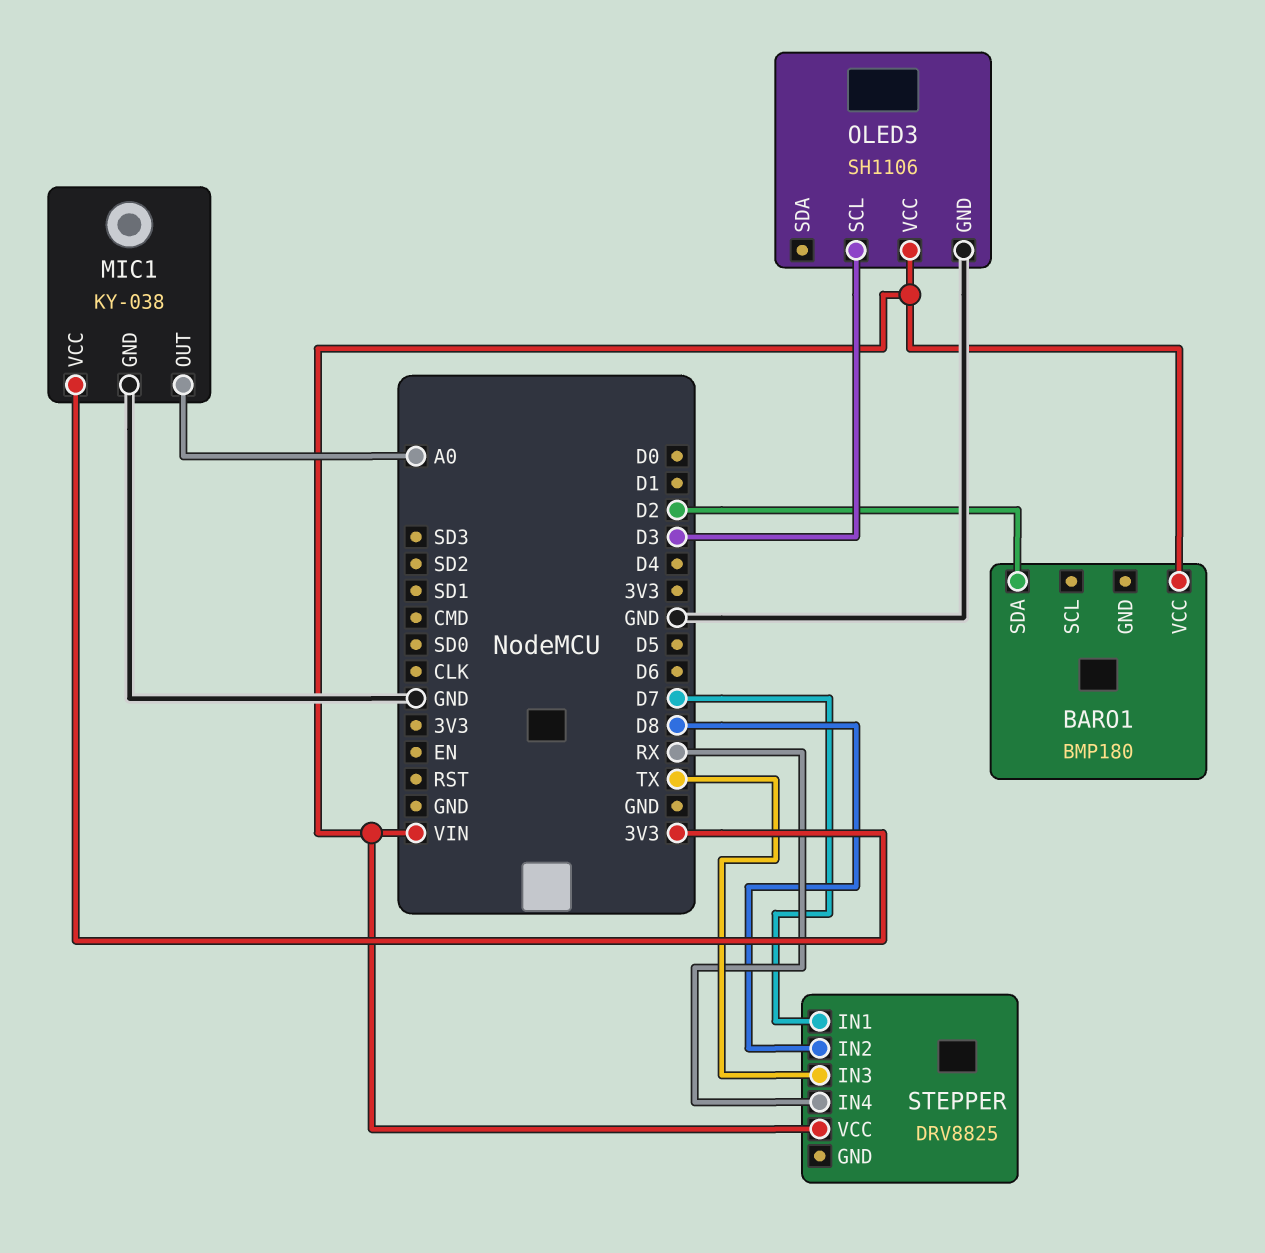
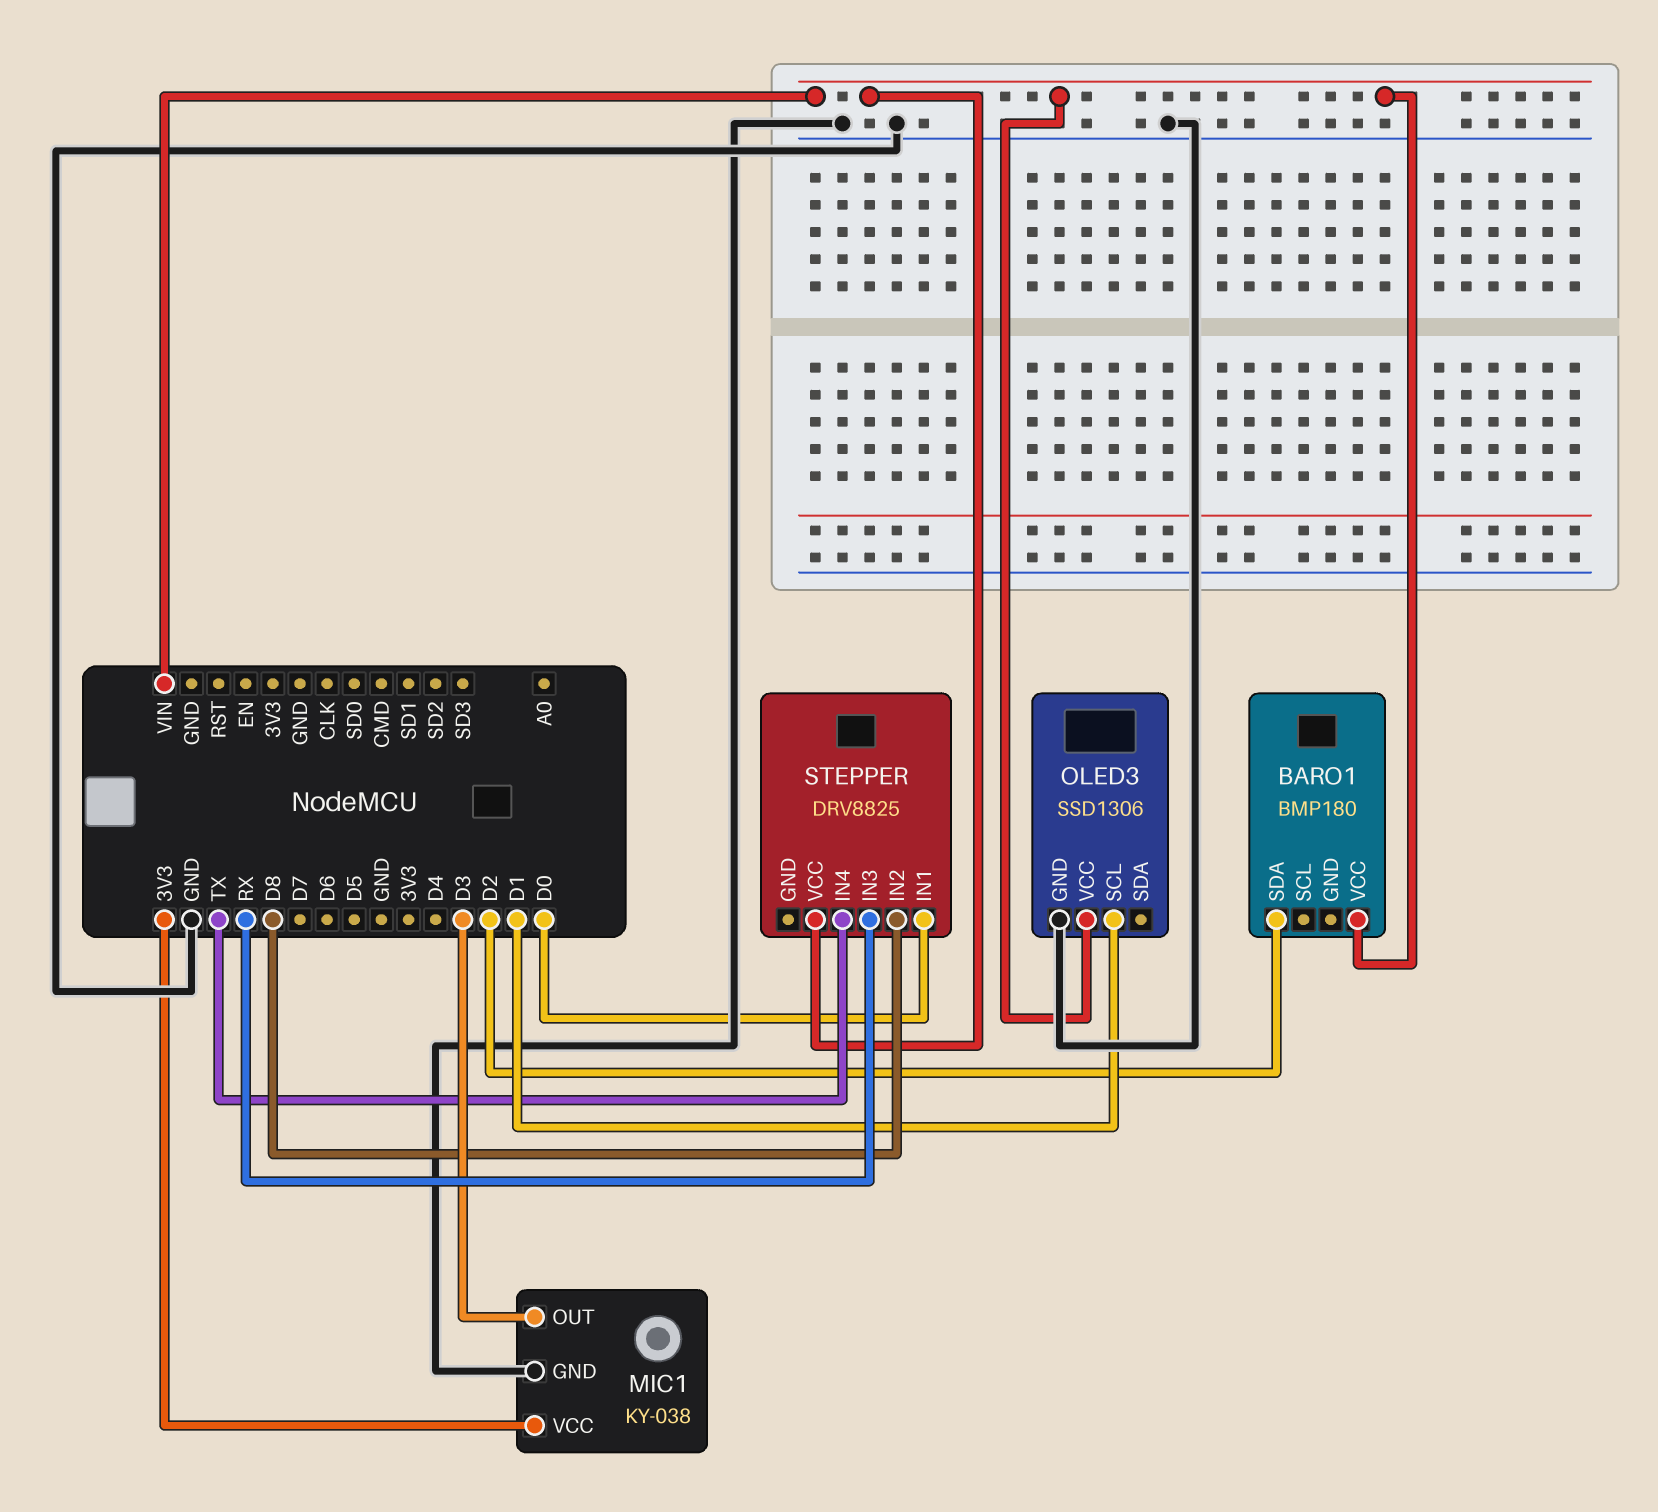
MIC1 pin OUT: A0 -> D3
OLED3: SH1106 -> SSD1306
OLED3 pin SCL: D3 -> D1
STEPPER pin IN1: D7 -> D0
STEPPER pin IN3: TX -> RX
STEPPER pin IN4: RX -> TX

